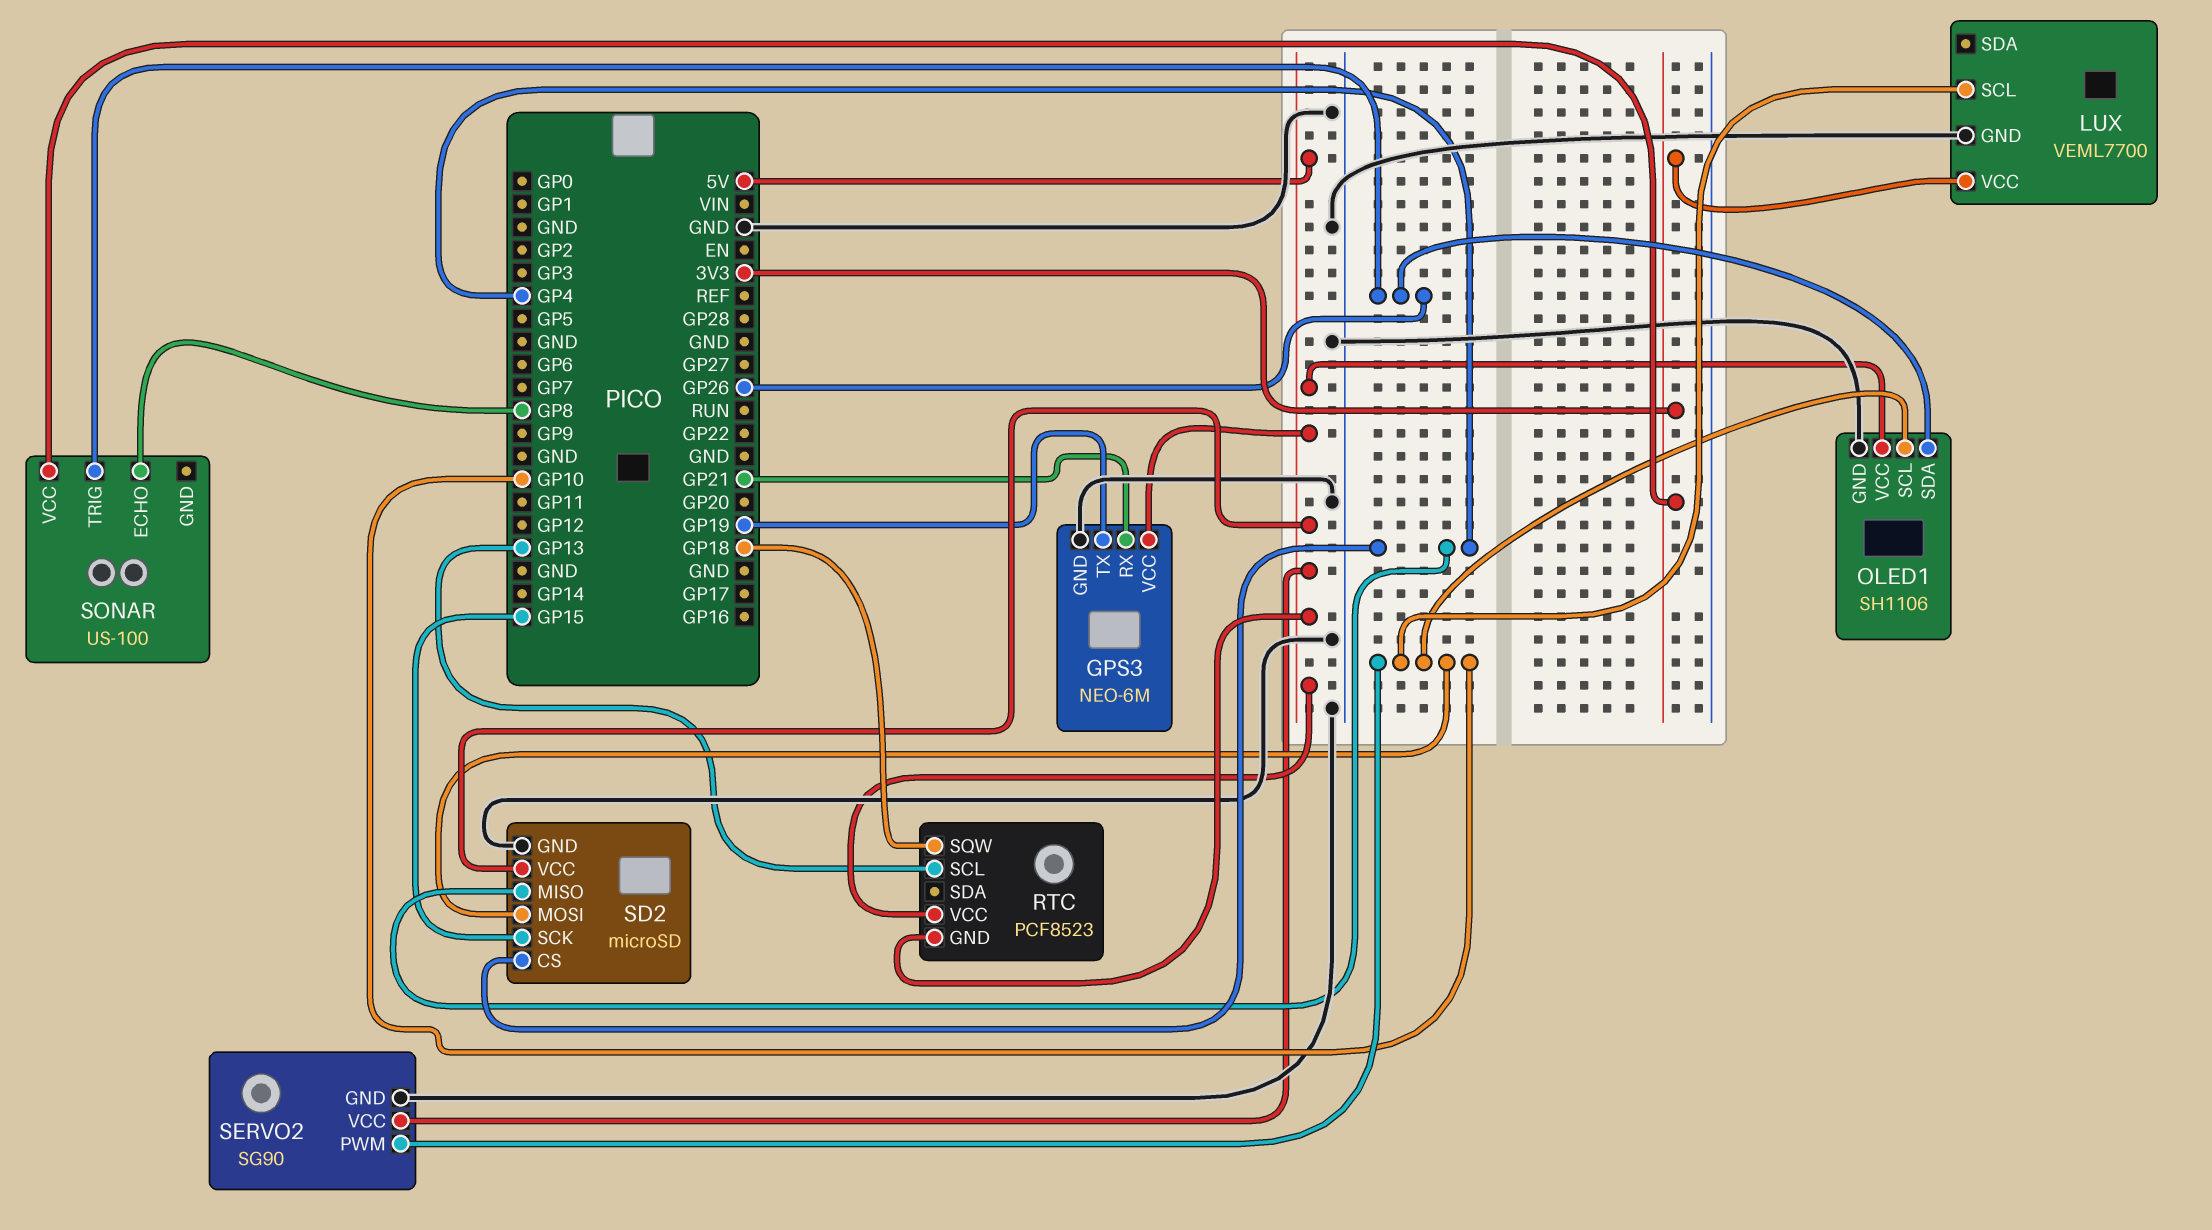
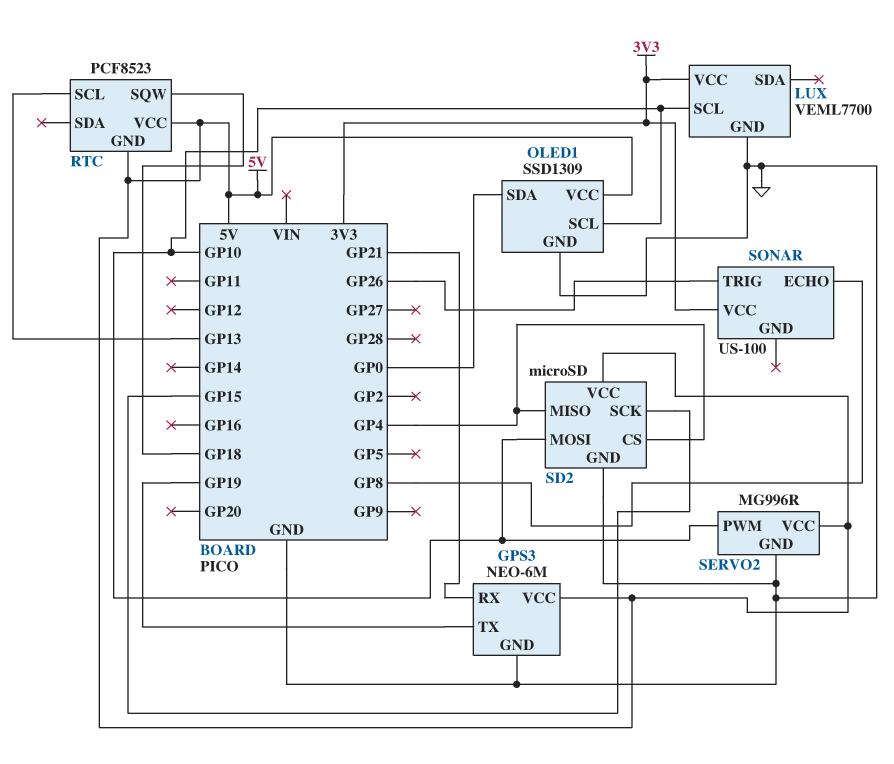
OLED1: SH1106 -> SSD1309
OLED1 pin SDA: GP26 -> GP0
SERVO2: SG90 -> MG996R

